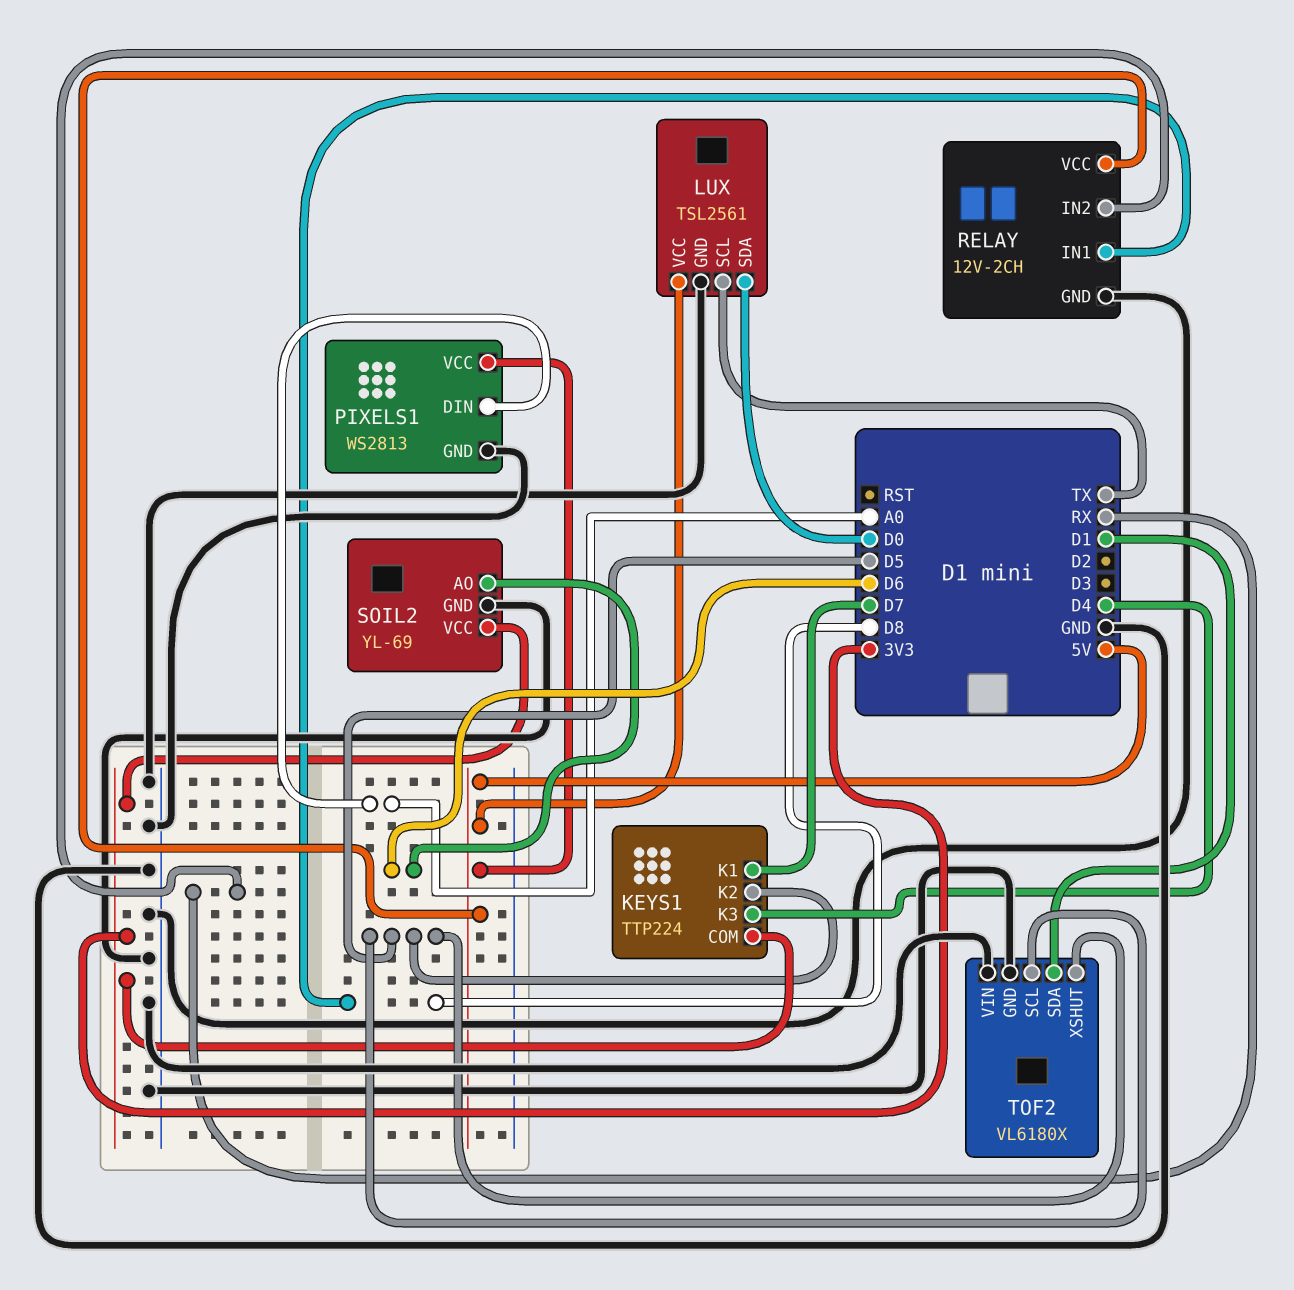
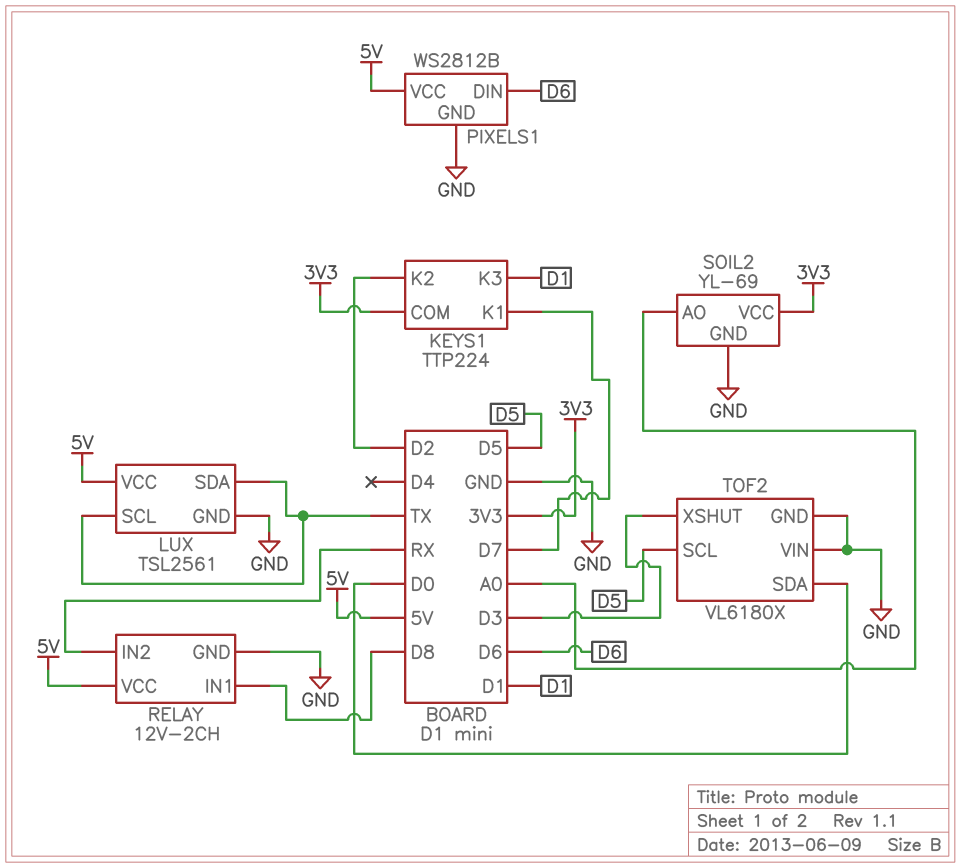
KEYS1 pin K2: D5 -> D2
KEYS1 pin K3: D4 -> D1
LUX pin SDA: D0 -> TX
PIXELS1: WS2813 -> WS2812B
PIXELS1 pin DIN: A0 -> D6
SOIL2 pin AO: D6 -> A0
TOF2 pin SDA: D1 -> D0
TOF2 pin XSHUT: D5 -> D3

